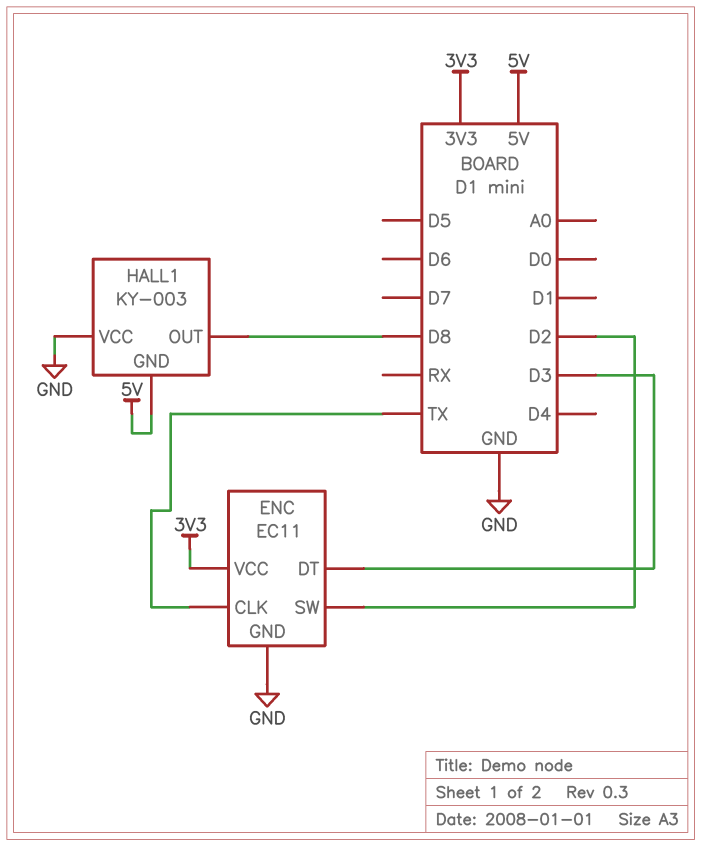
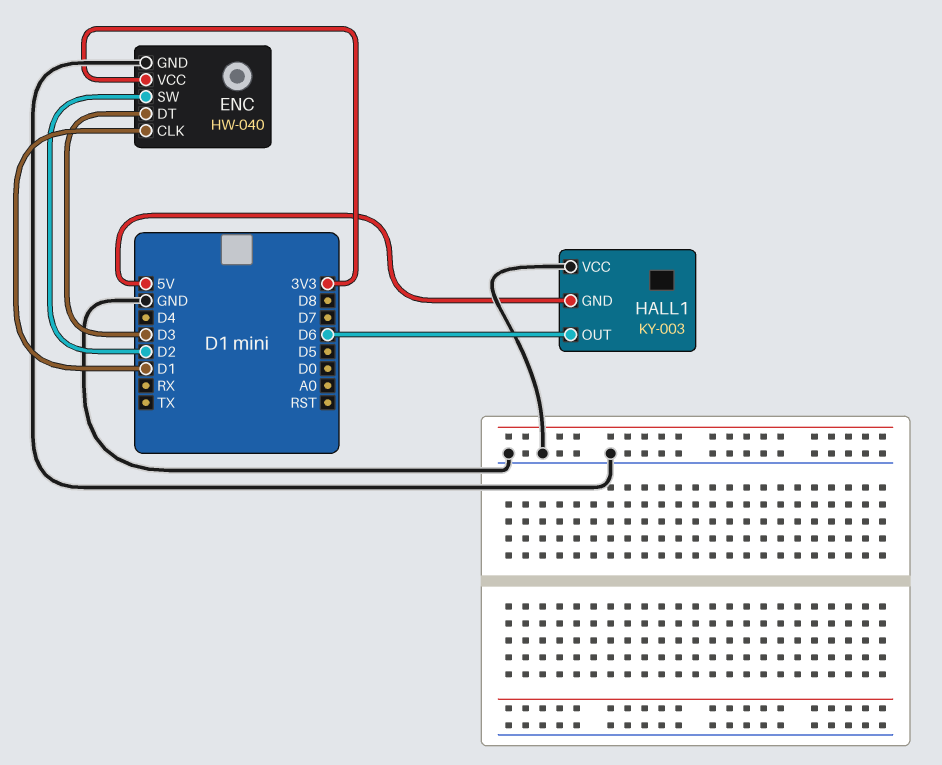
ENC: EC11 -> HW-040
ENC pin CLK: TX -> D1
HALL1 pin OUT: D8 -> D6

